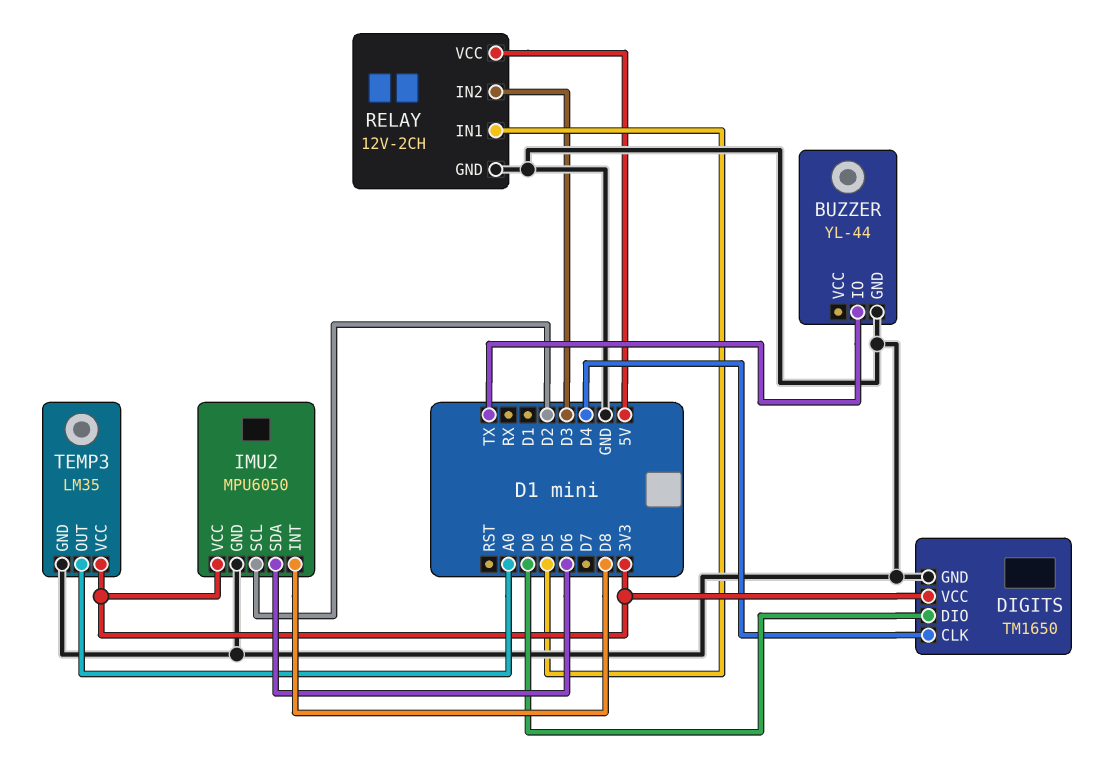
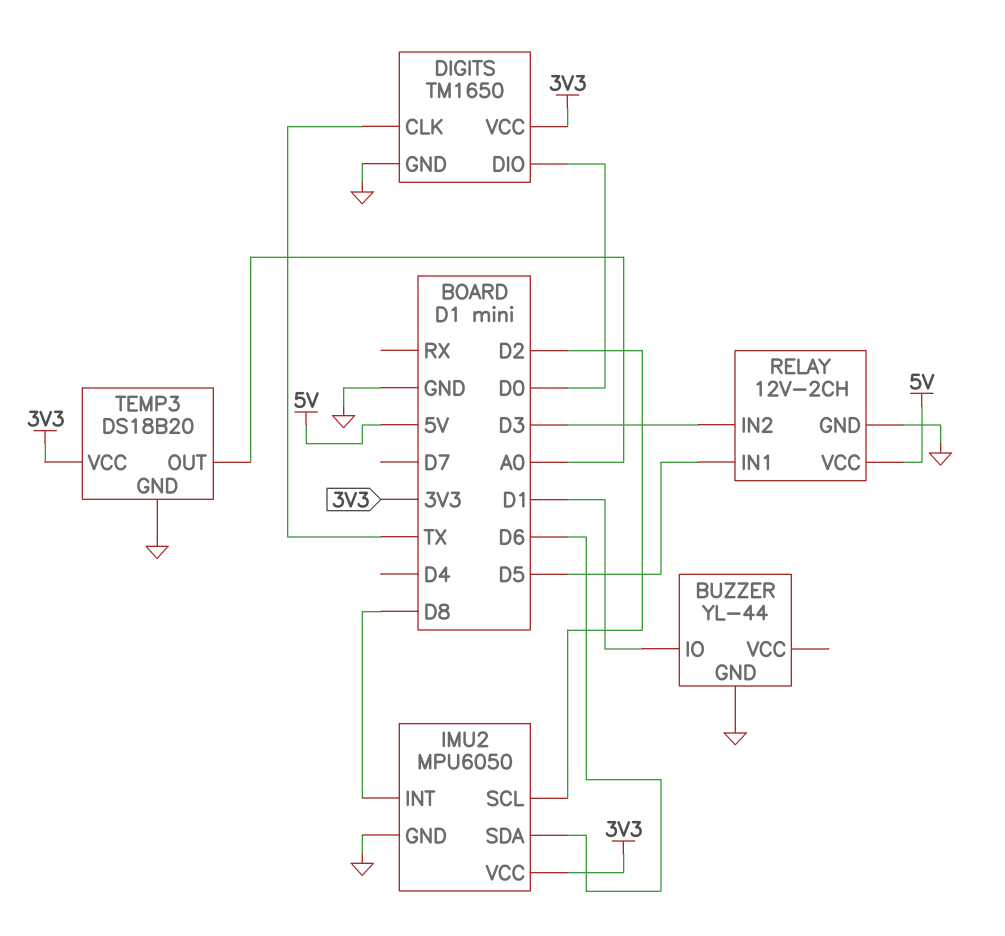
BUZZER pin IO: TX -> D1
DIGITS pin CLK: D4 -> TX
TEMP3: LM35 -> DS18B20

